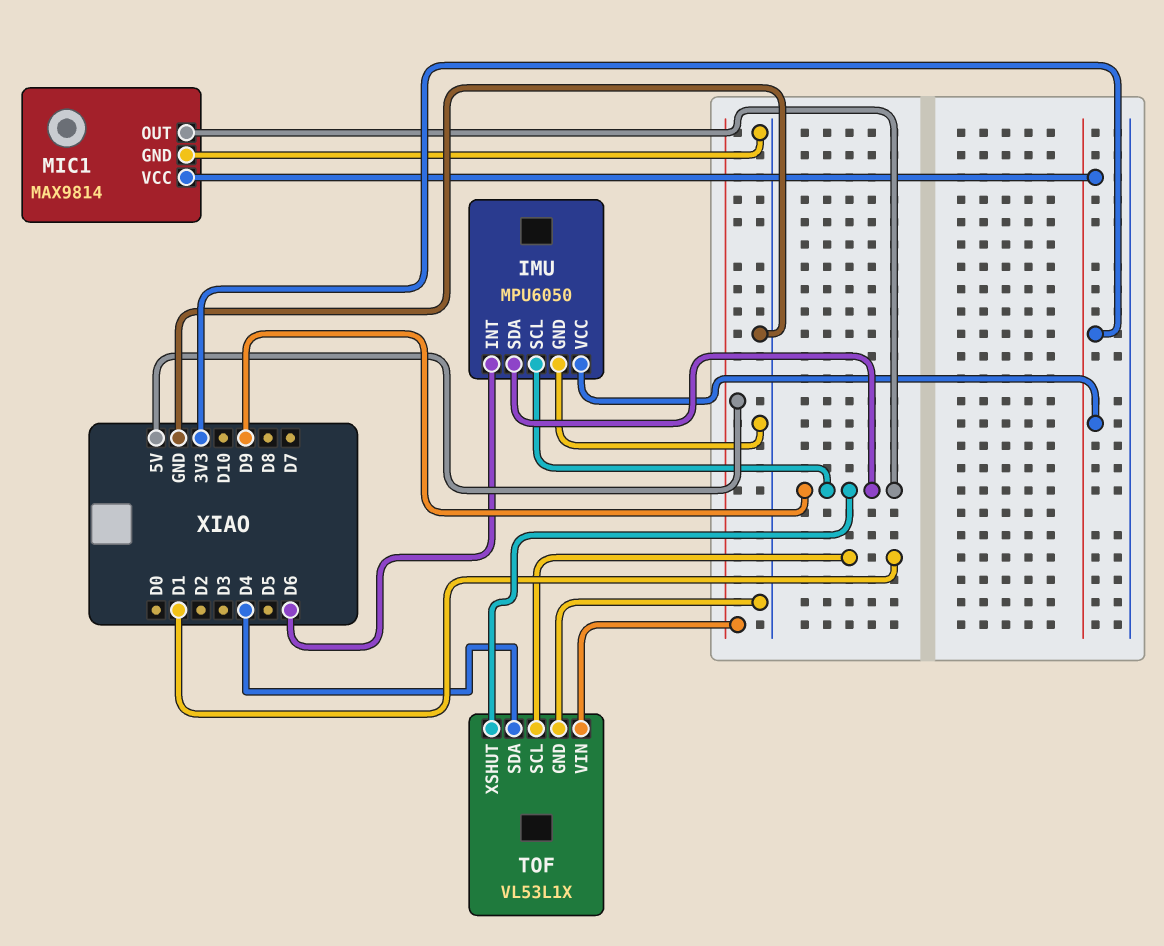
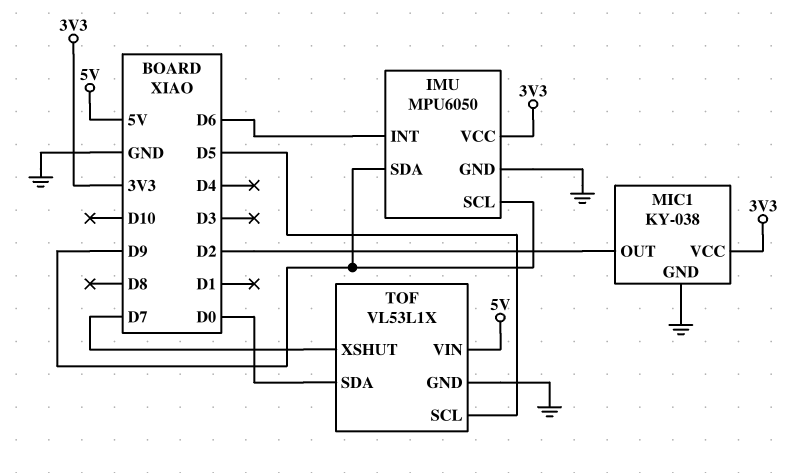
MIC1: MAX9814 -> KY-038
MIC1 pin OUT: D9 -> D2
TOF pin SCL: D1 -> D5
TOF pin SDA: D4 -> D0
TOF pin XSHUT: D9 -> D7

